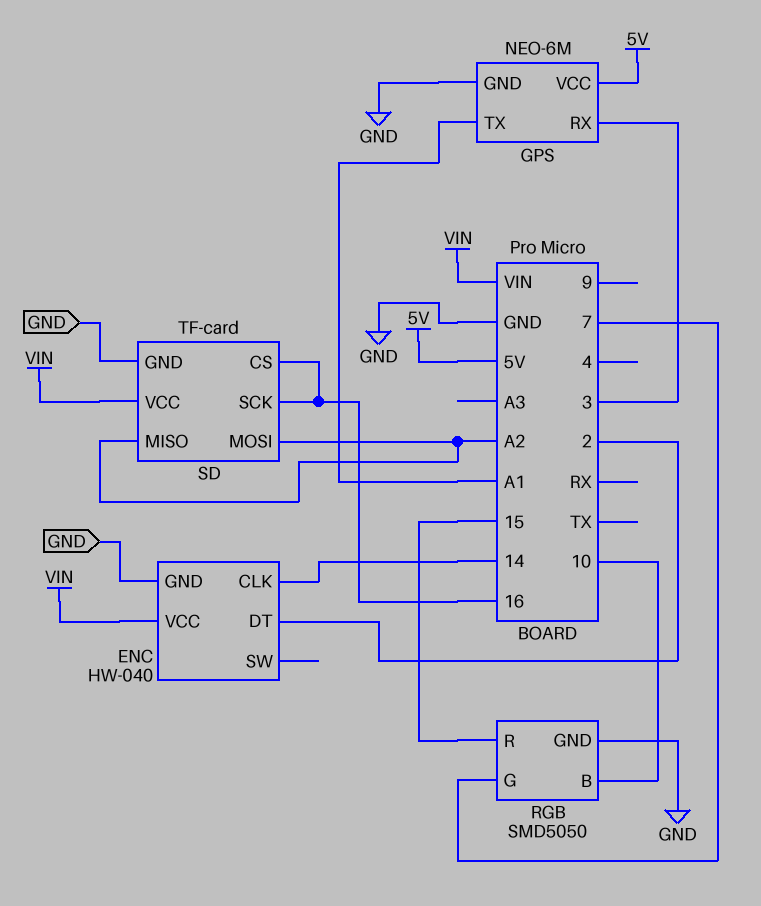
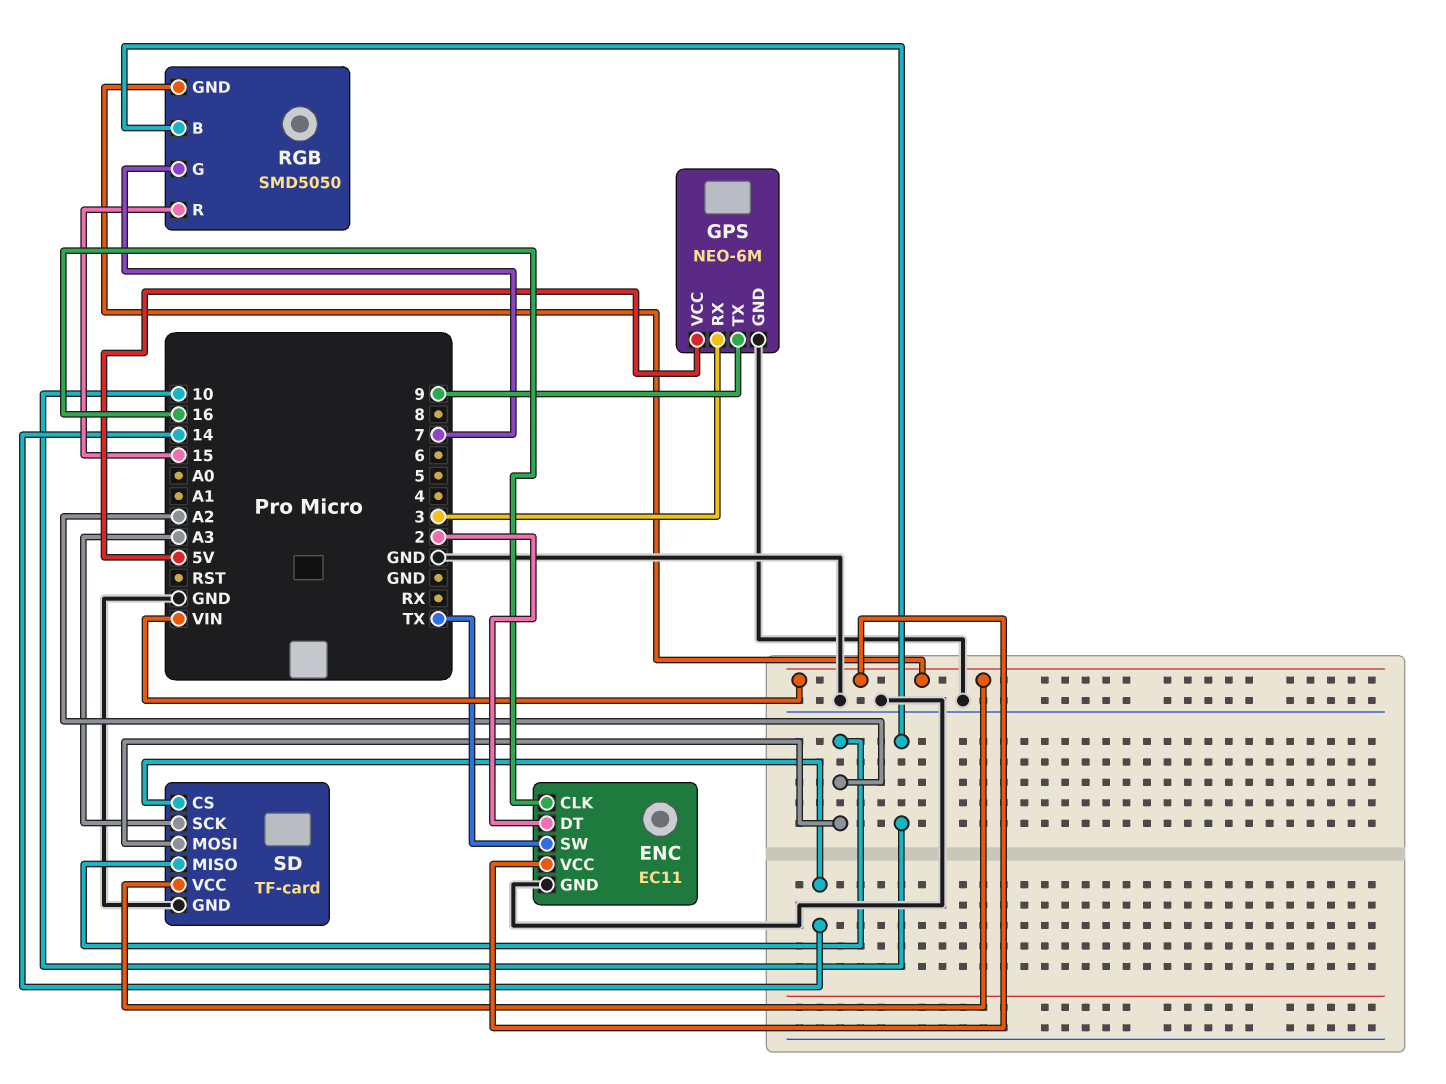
ENC: HW-040 -> EC11
ENC pin CLK: 14 -> 16
ENC pin SW: none -> TX
GPS pin TX: A1 -> 9
RGB pin GND: GND -> VIN
SD pin CS: 16 -> 14
SD pin SCK: 16 -> A3

